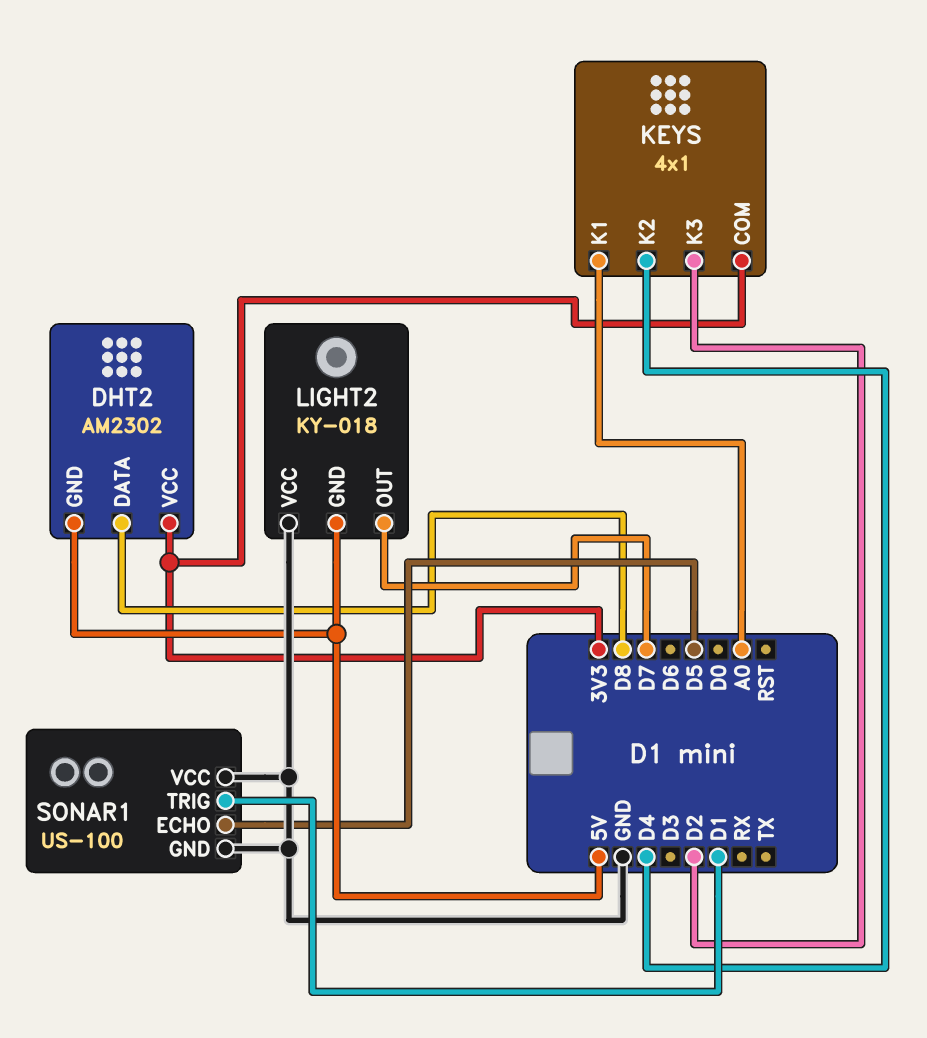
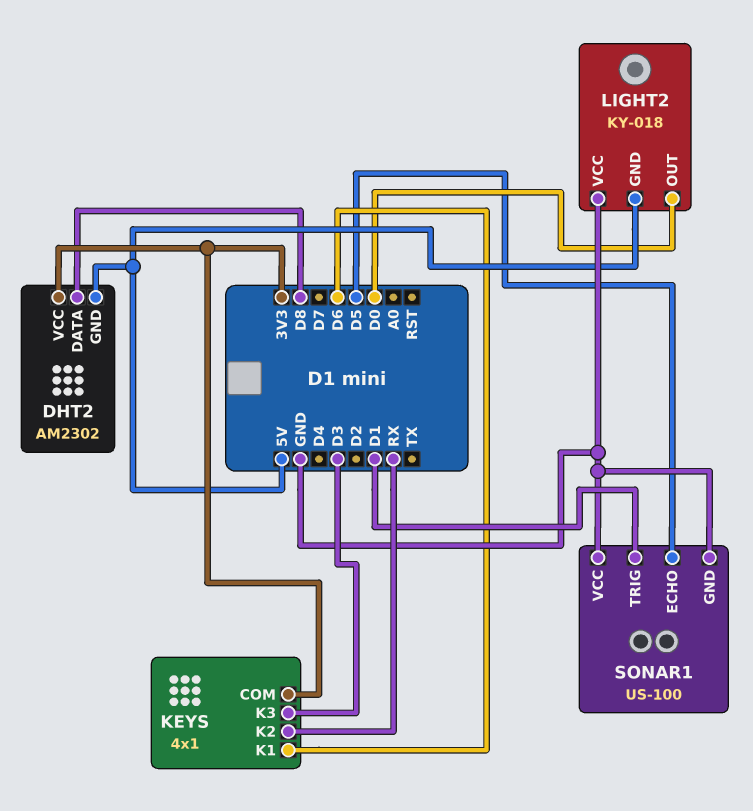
KEYS pin K1: A0 -> D6
KEYS pin K2: D4 -> RX
KEYS pin K3: D2 -> D3
LIGHT2 pin OUT: D7 -> D0

